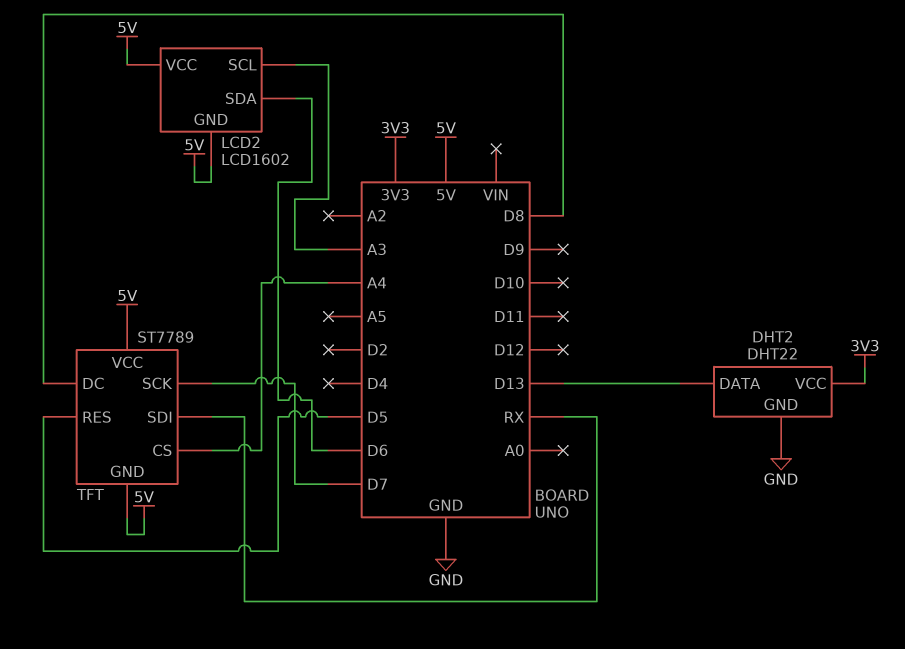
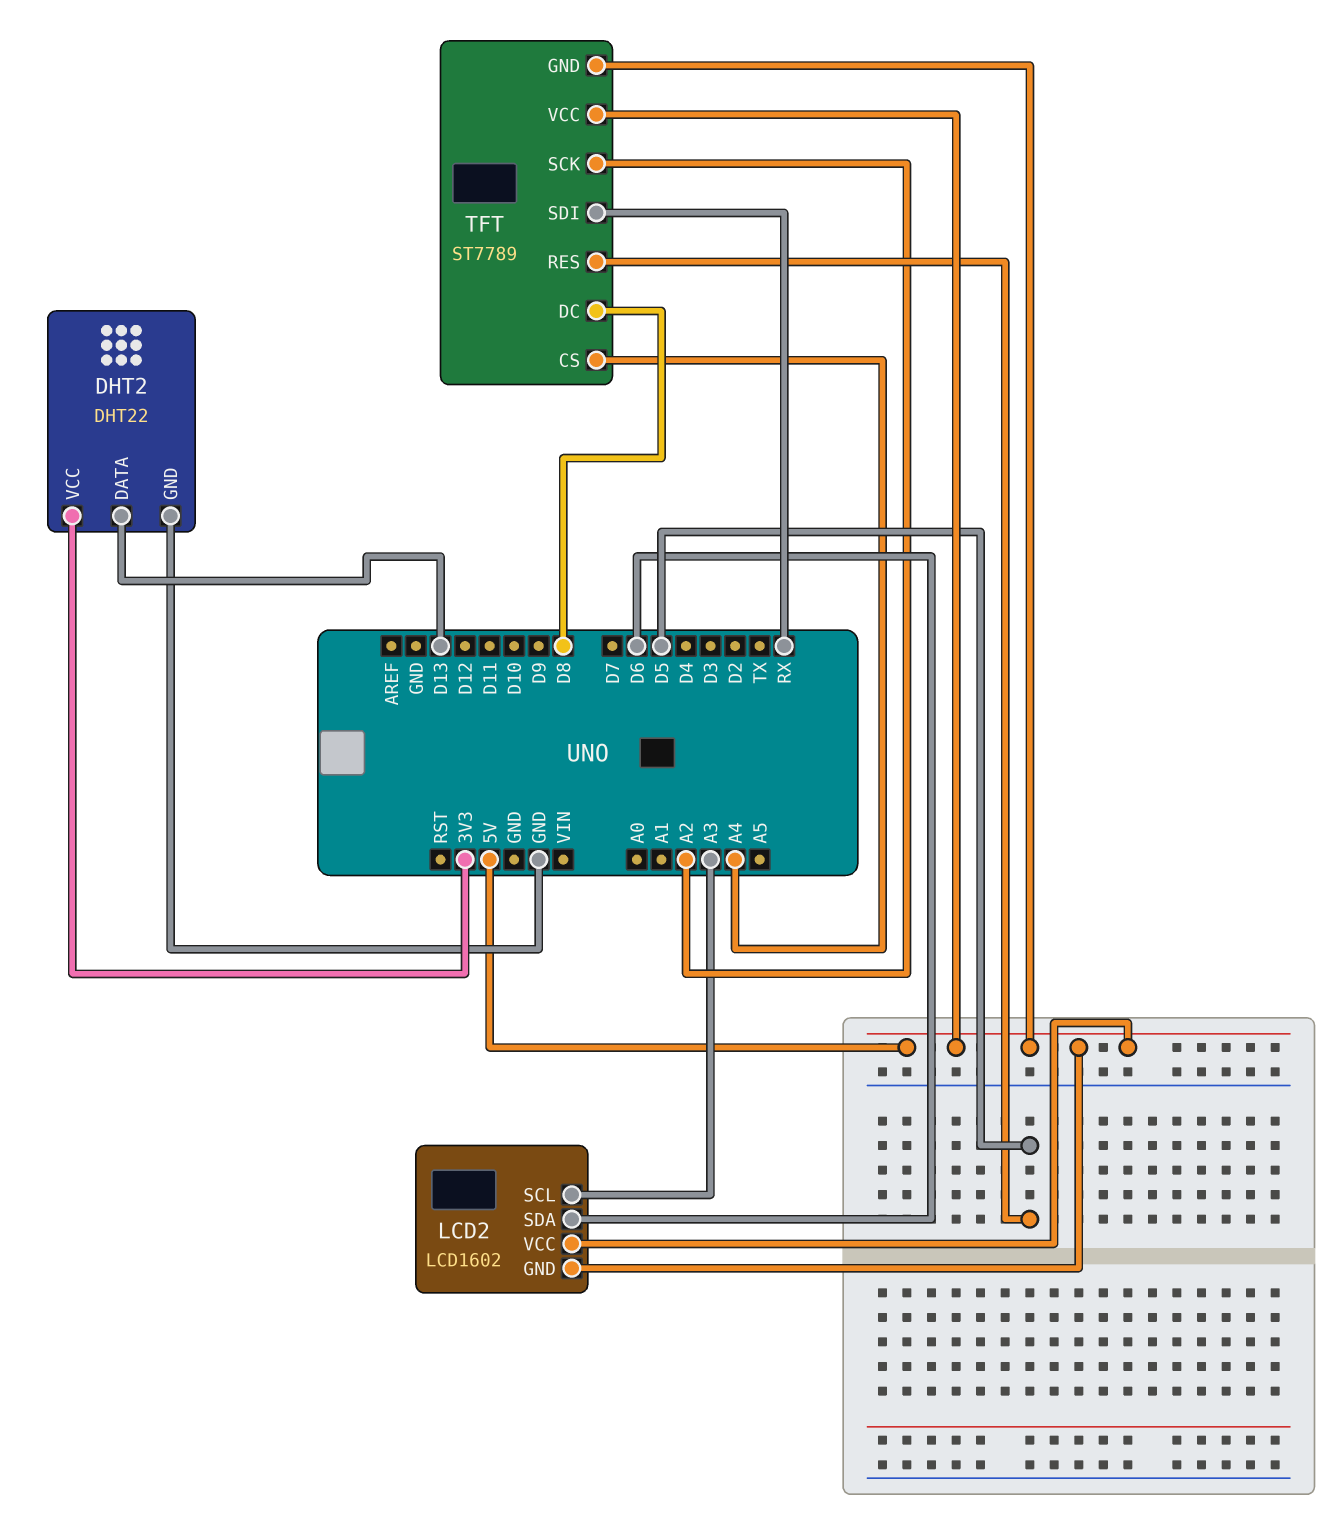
TFT pin SCK: D7 -> A2

